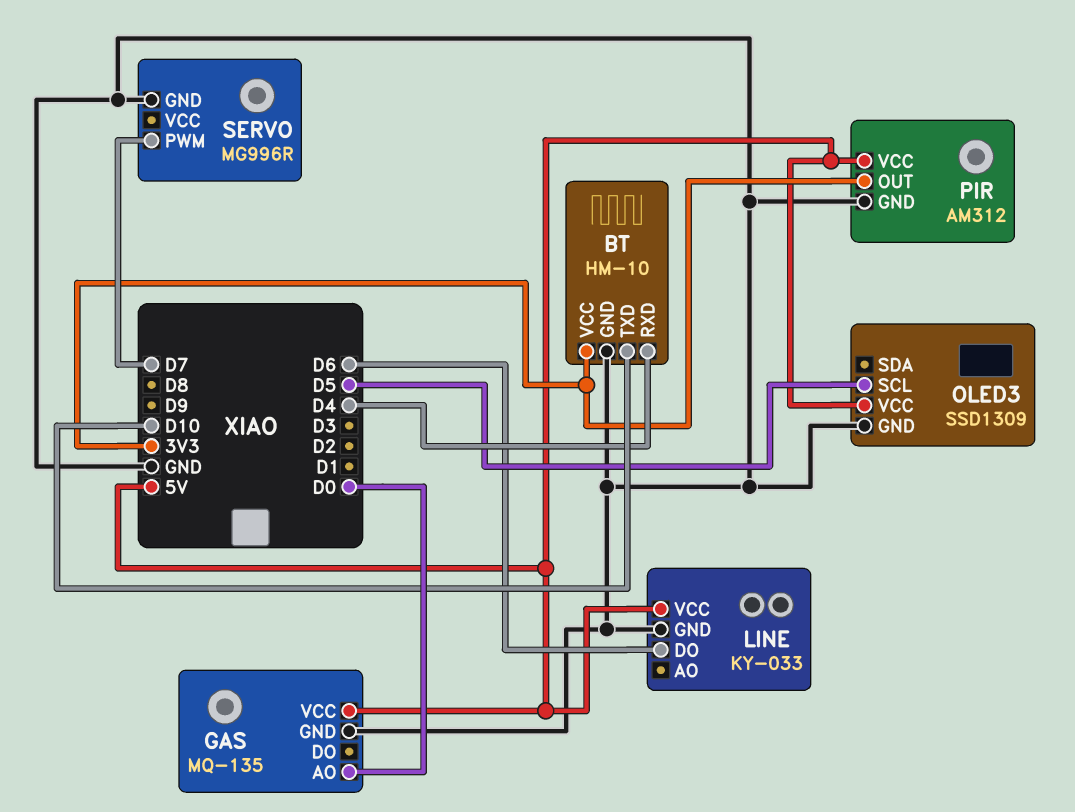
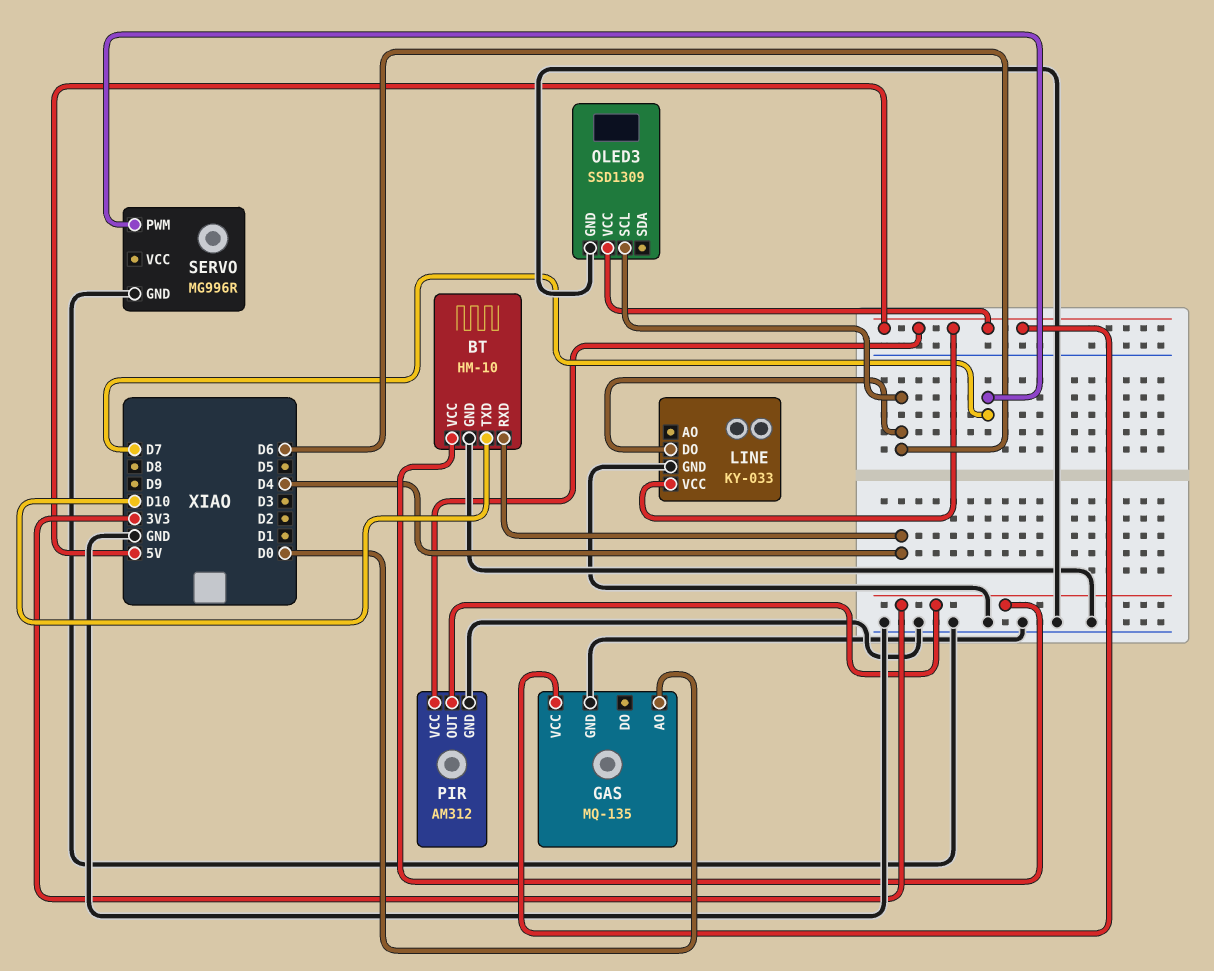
OLED3 pin SCL: D5 -> D6

